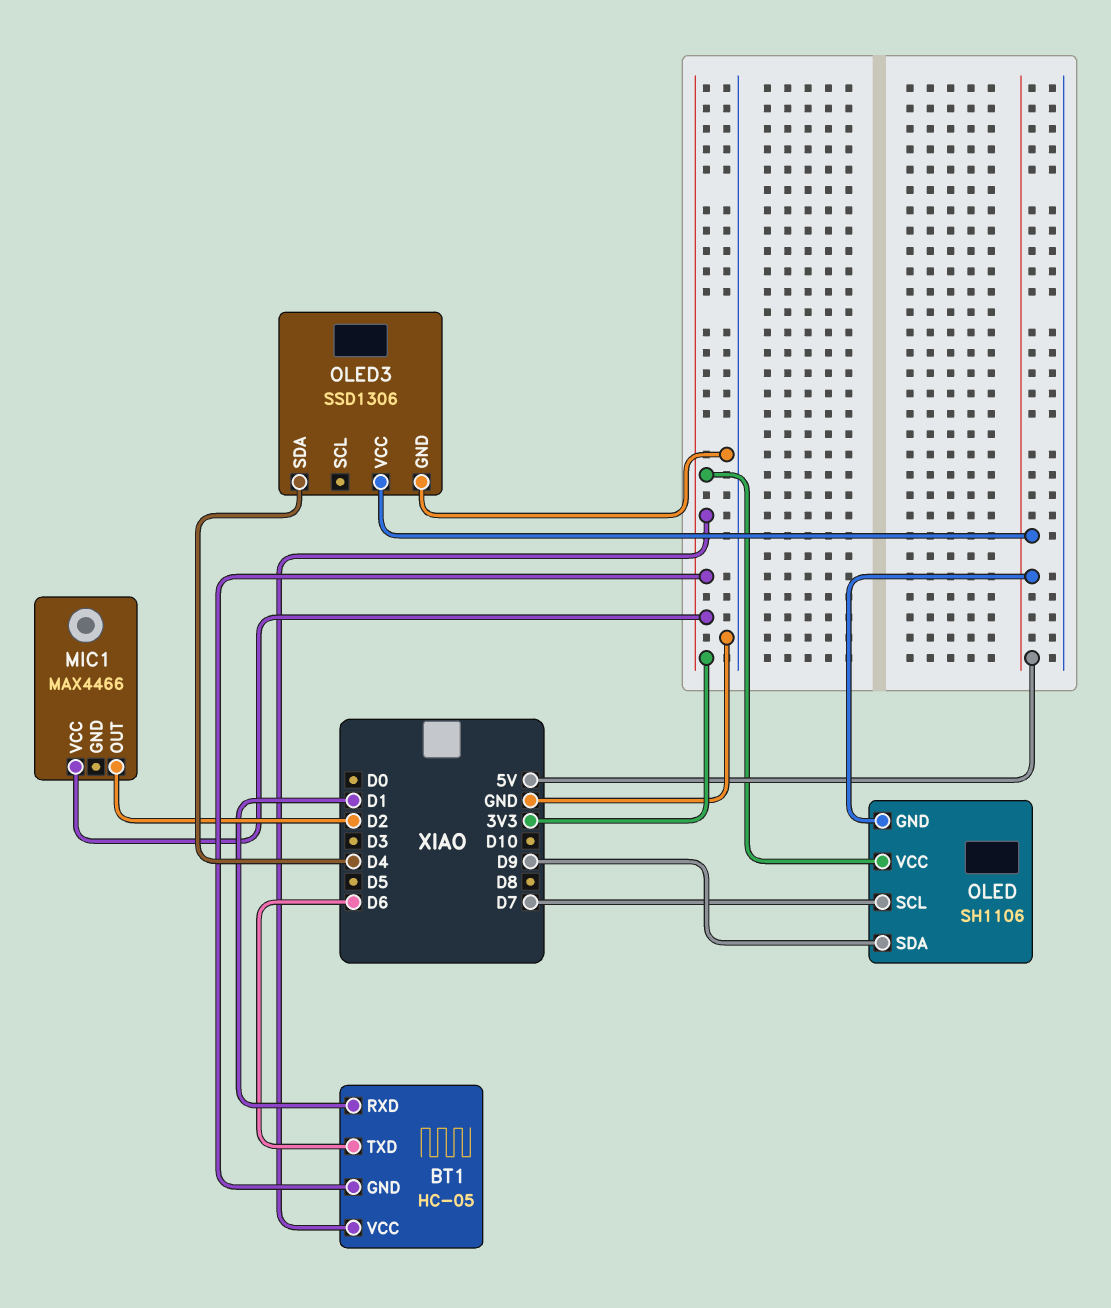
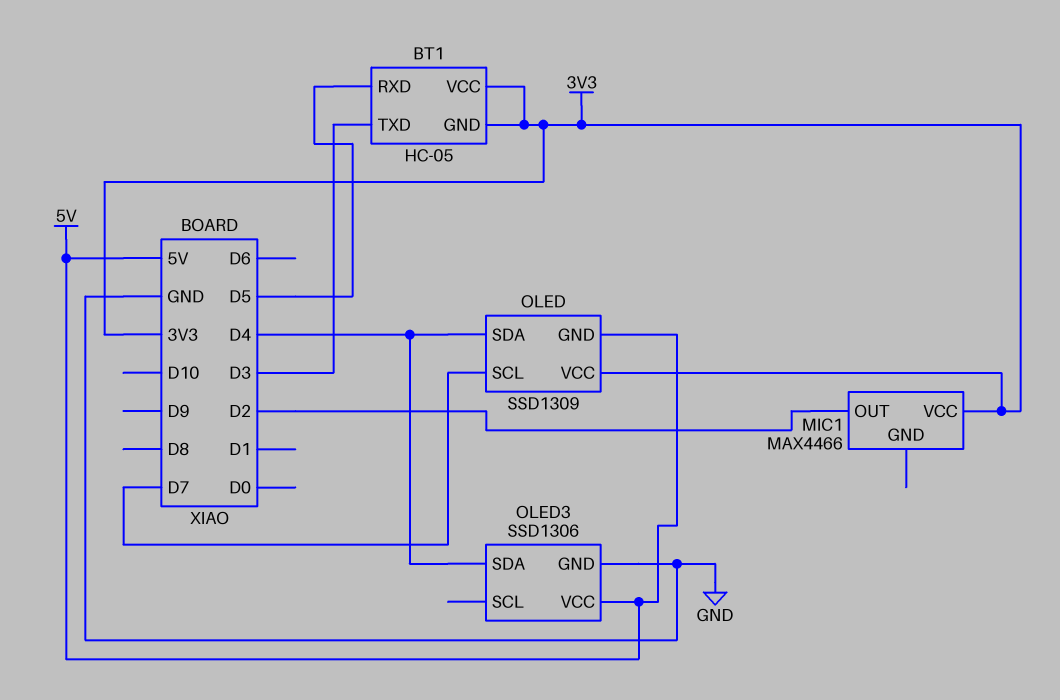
BT1 pin RXD: D1 -> D5
BT1 pin TXD: D6 -> D3
OLED: SH1106 -> SSD1309
OLED pin SDA: D9 -> D4

